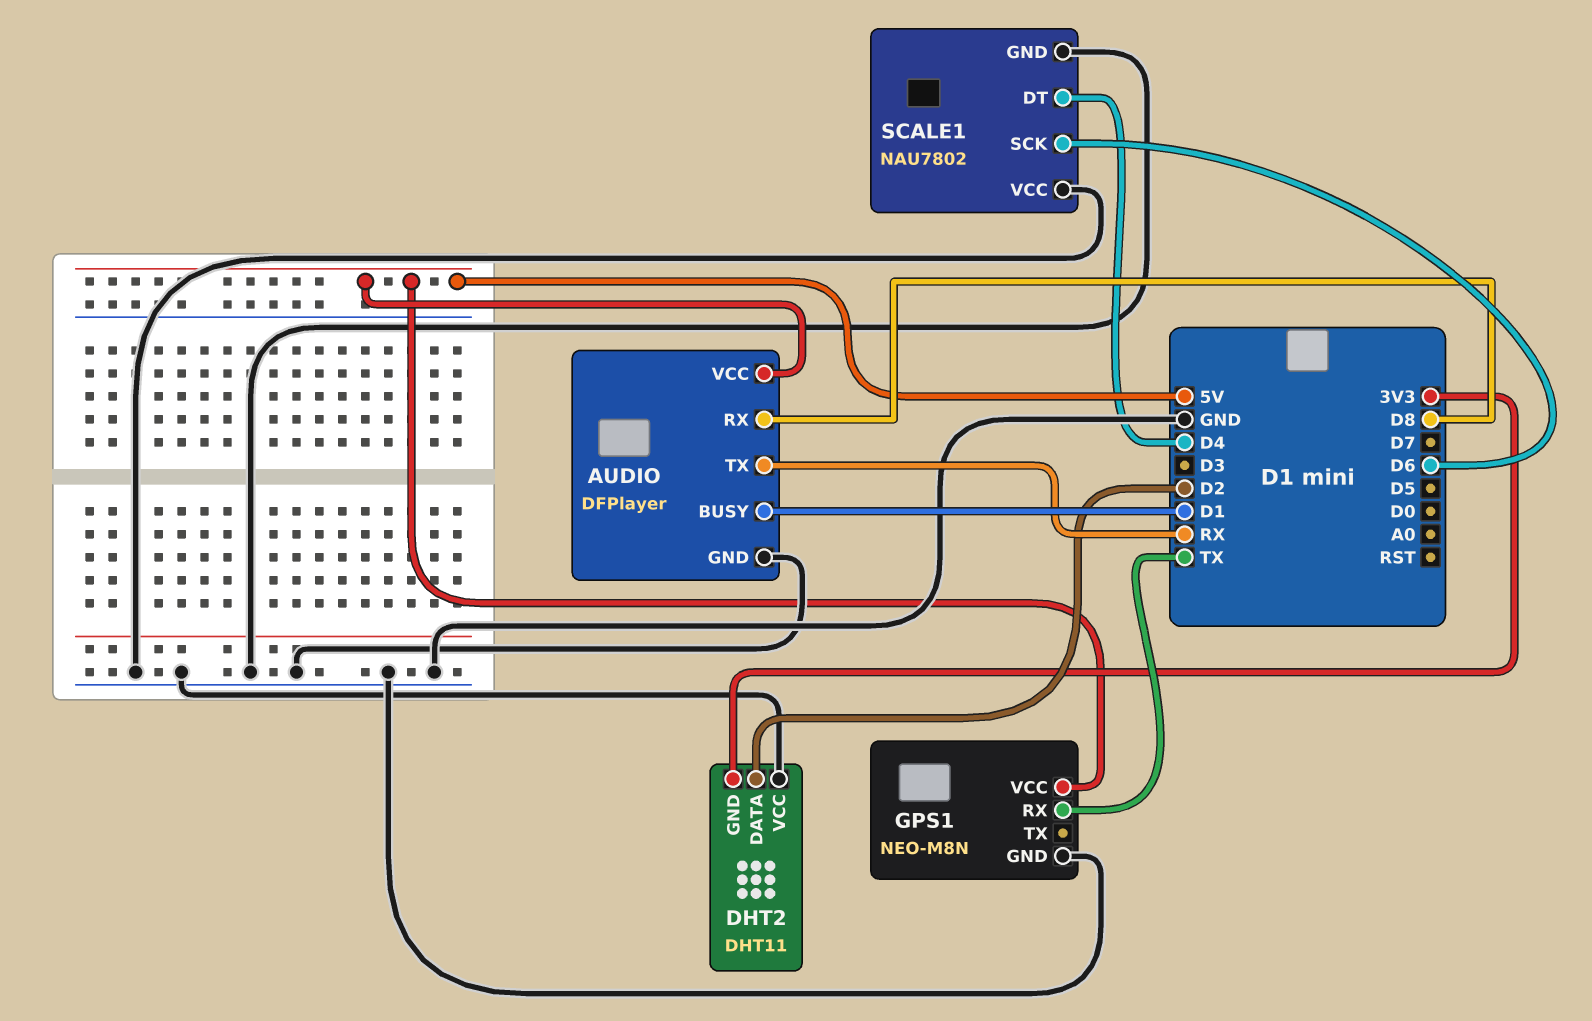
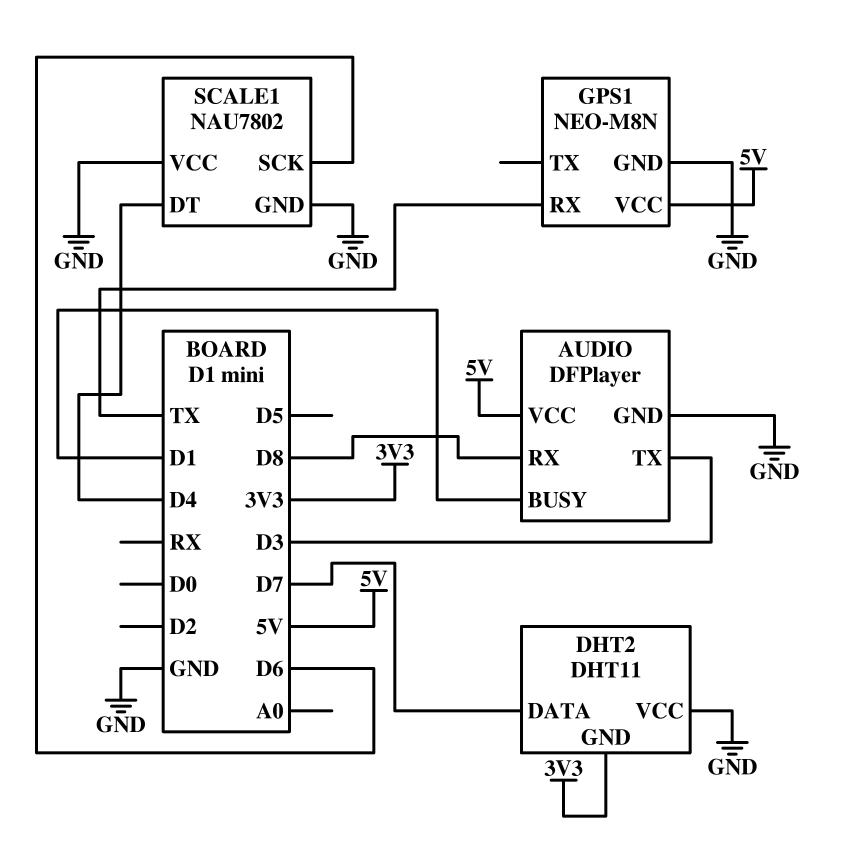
AUDIO pin TX: RX -> D3
DHT2 pin DATA: D2 -> D7

